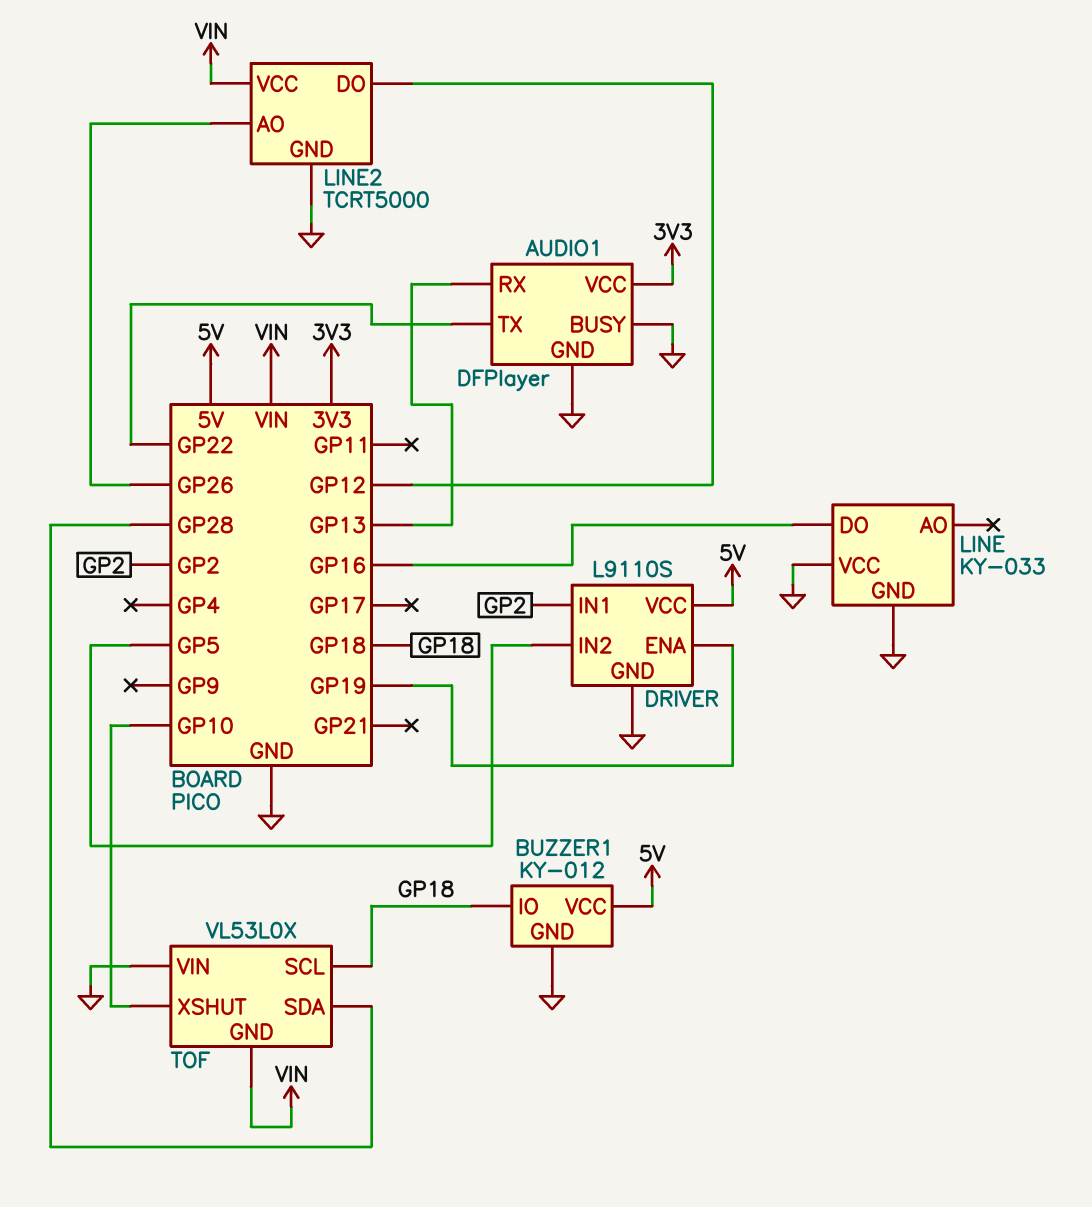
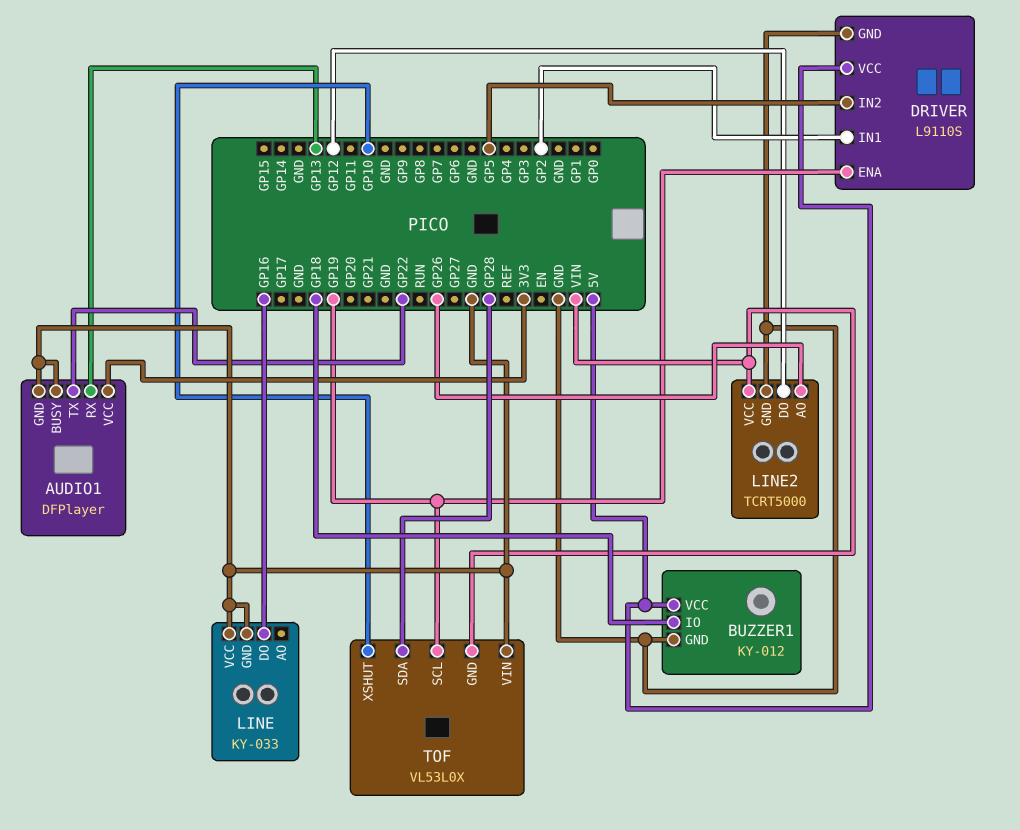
TOF pin SCL: GP18 -> GP19

